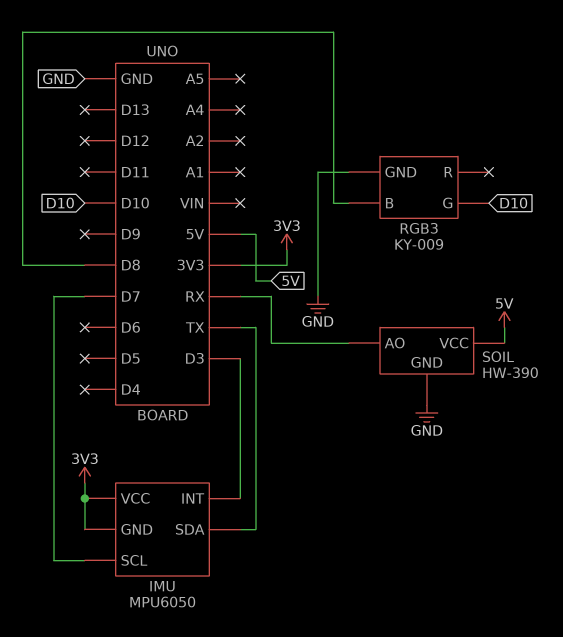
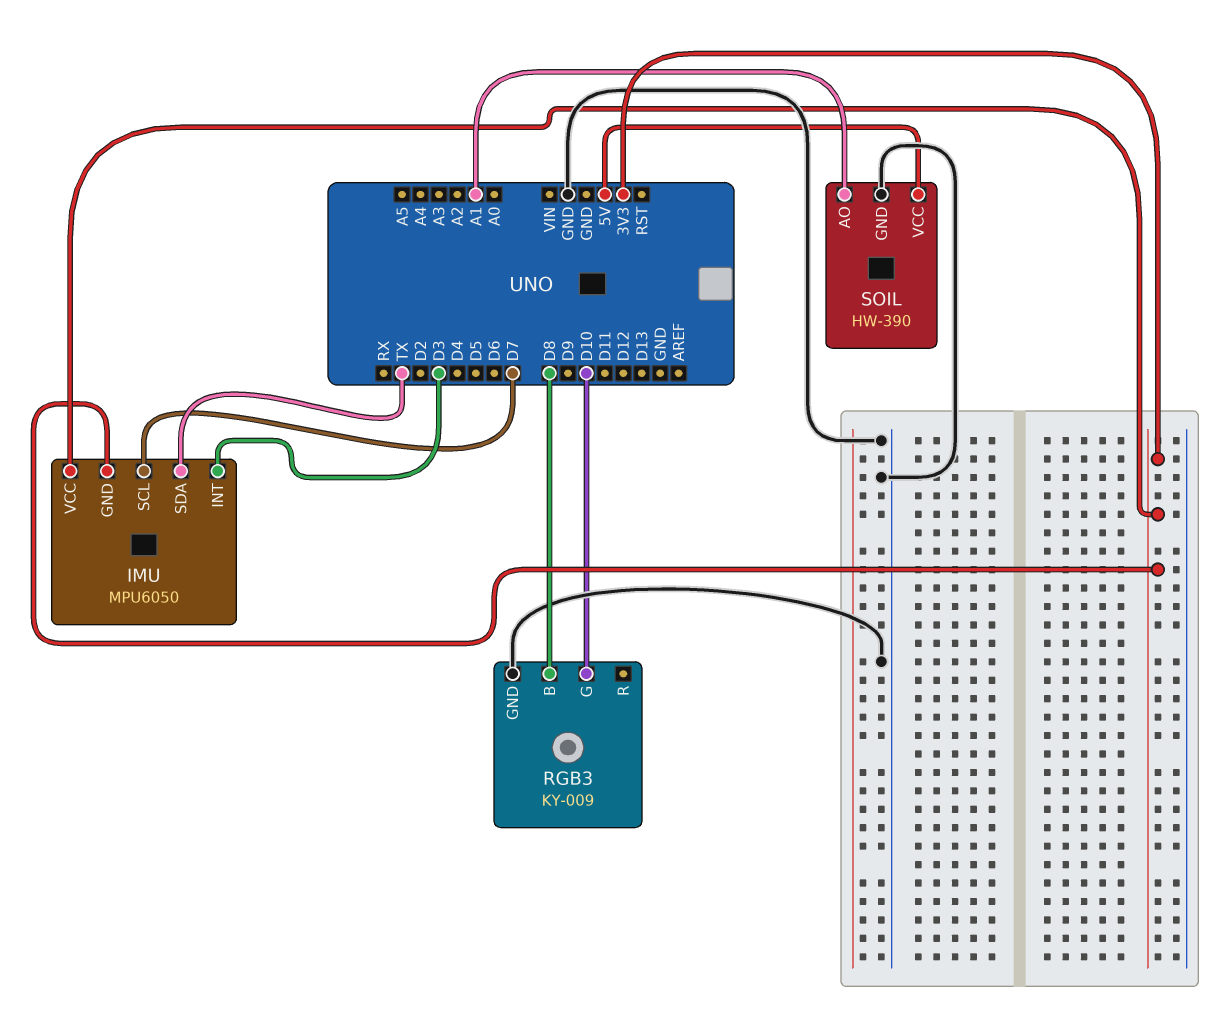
SOIL pin AO: RX -> A1

